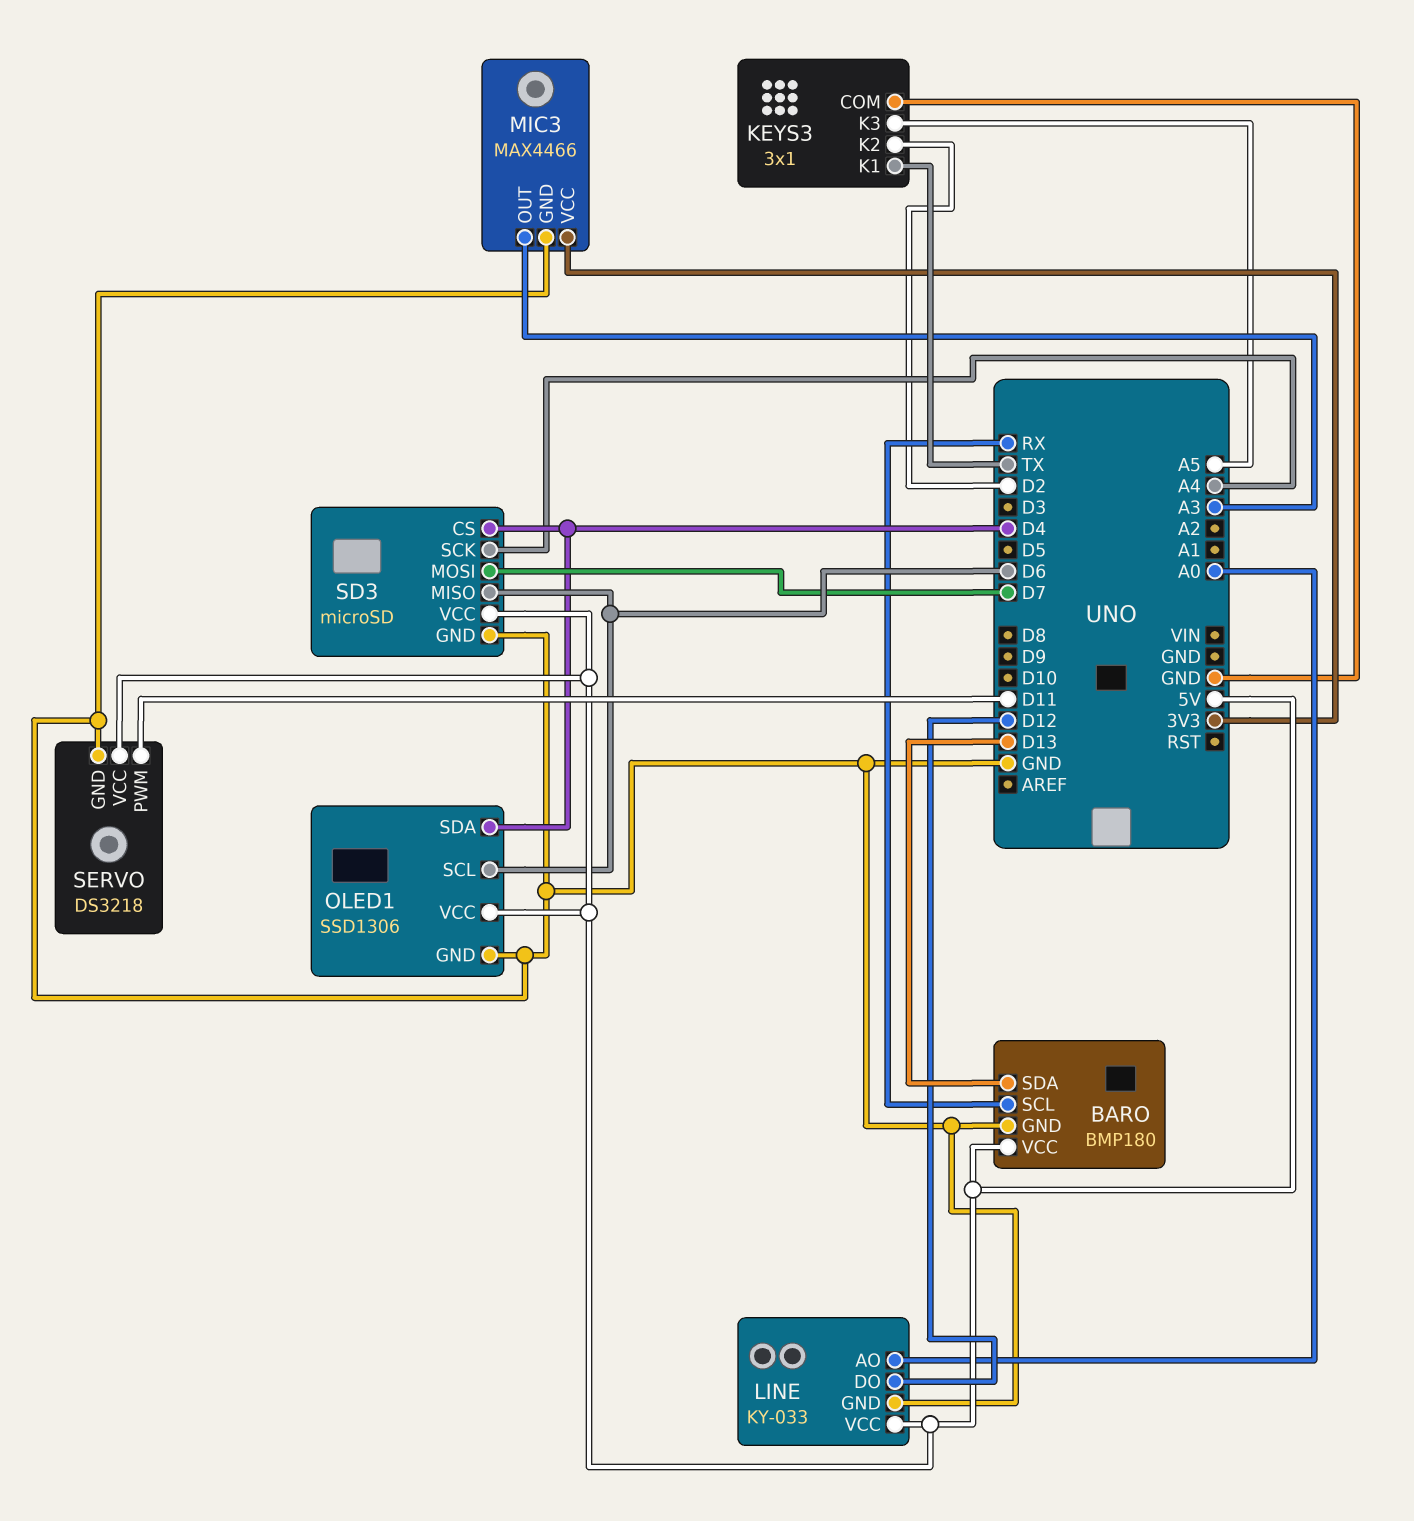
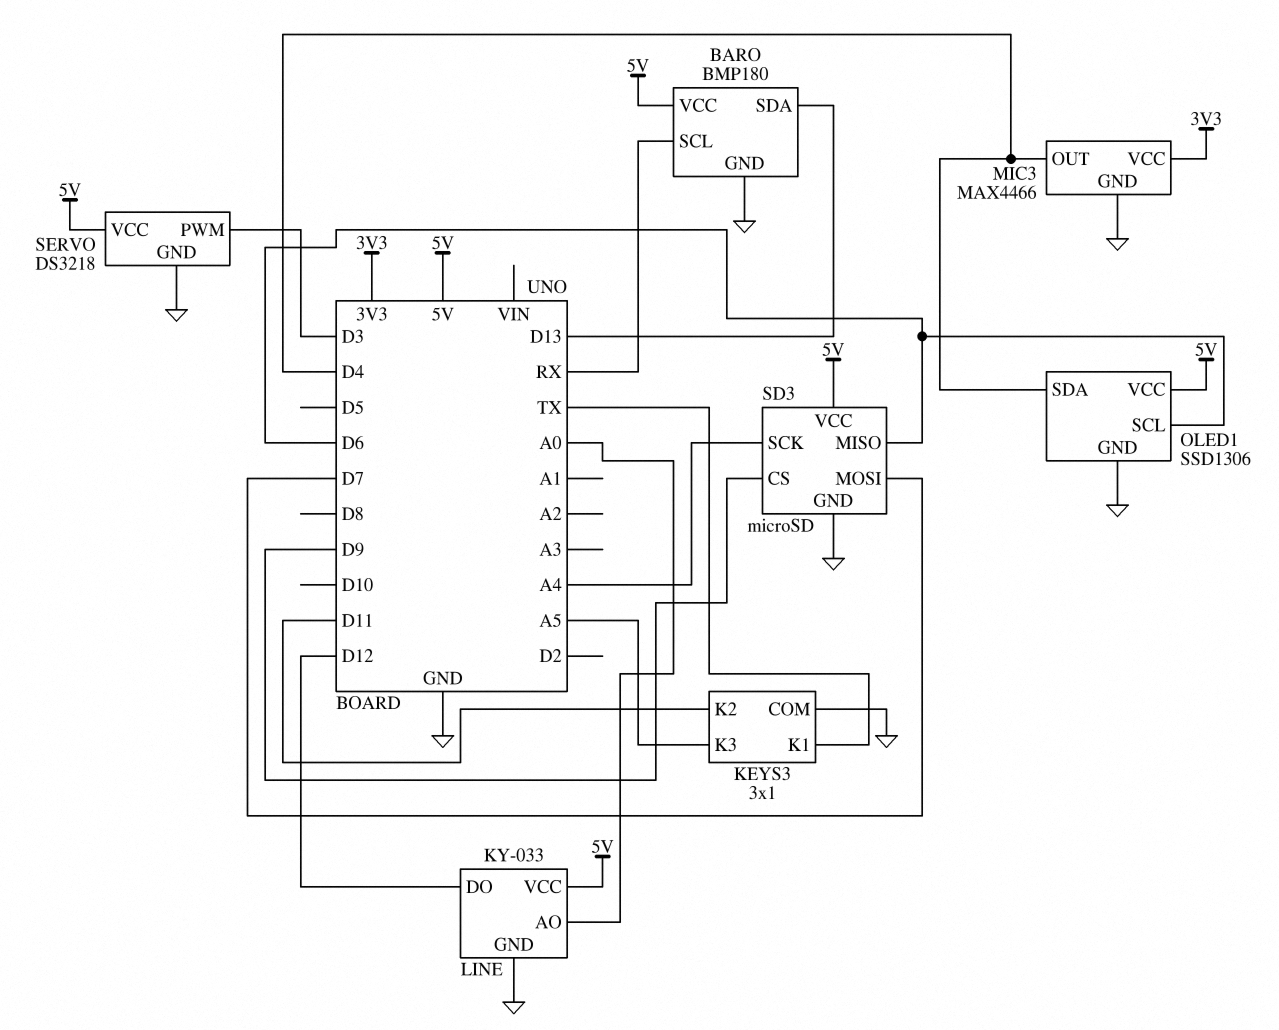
KEYS3 pin K2: D2 -> D11
MIC3 pin OUT: A3 -> D4
SD3 pin CS: D4 -> D9
SERVO pin PWM: D11 -> D3

